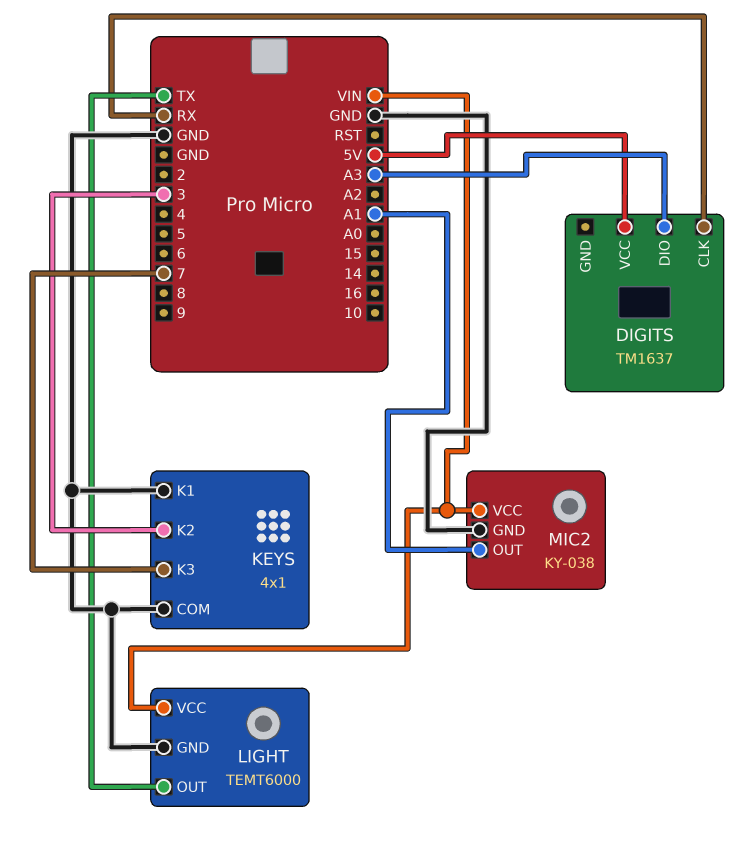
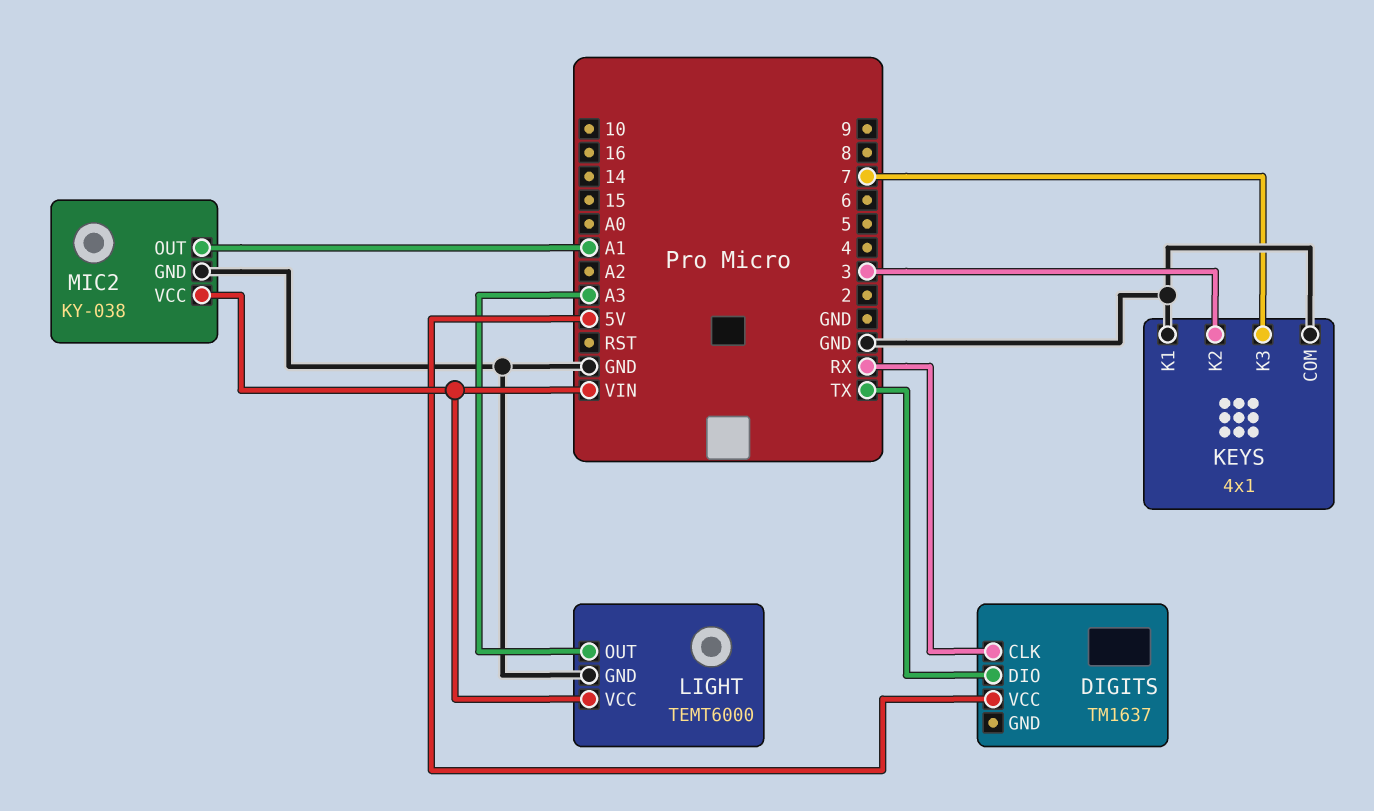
DIGITS pin DIO: A3 -> TX
LIGHT pin OUT: TX -> A3

